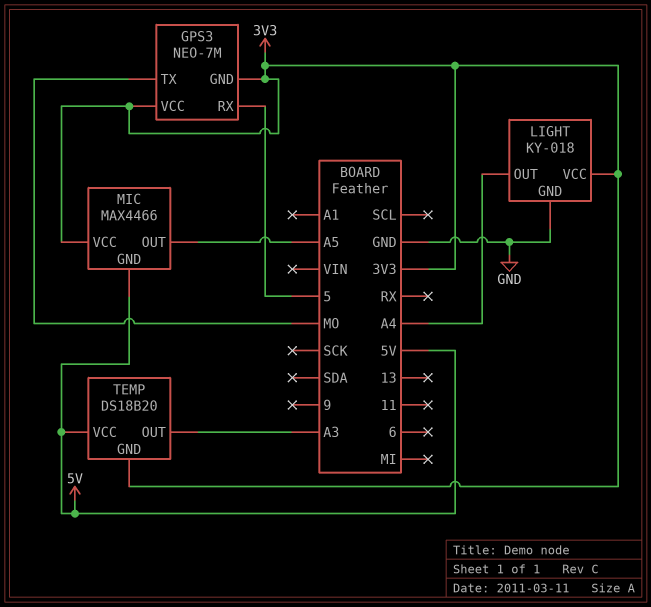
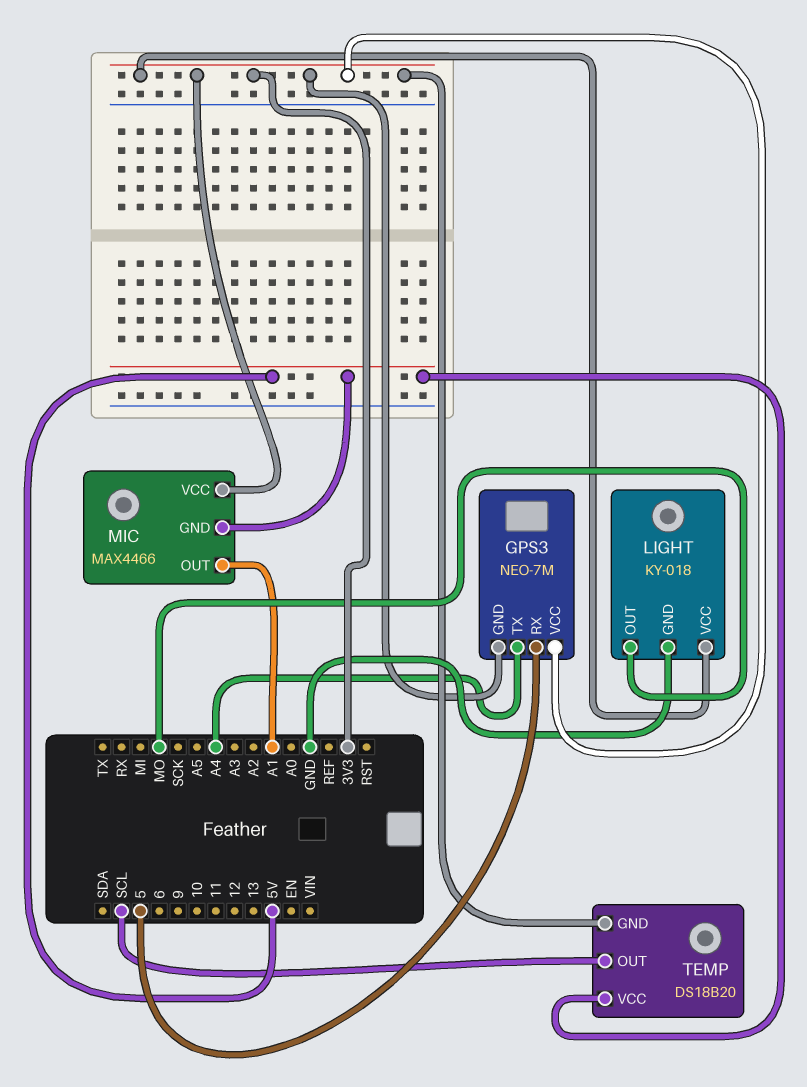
GPS3 pin TX: MO -> A4
LIGHT pin OUT: A4 -> MO
MIC pin OUT: A5 -> A1
TEMP pin OUT: A3 -> SCL

